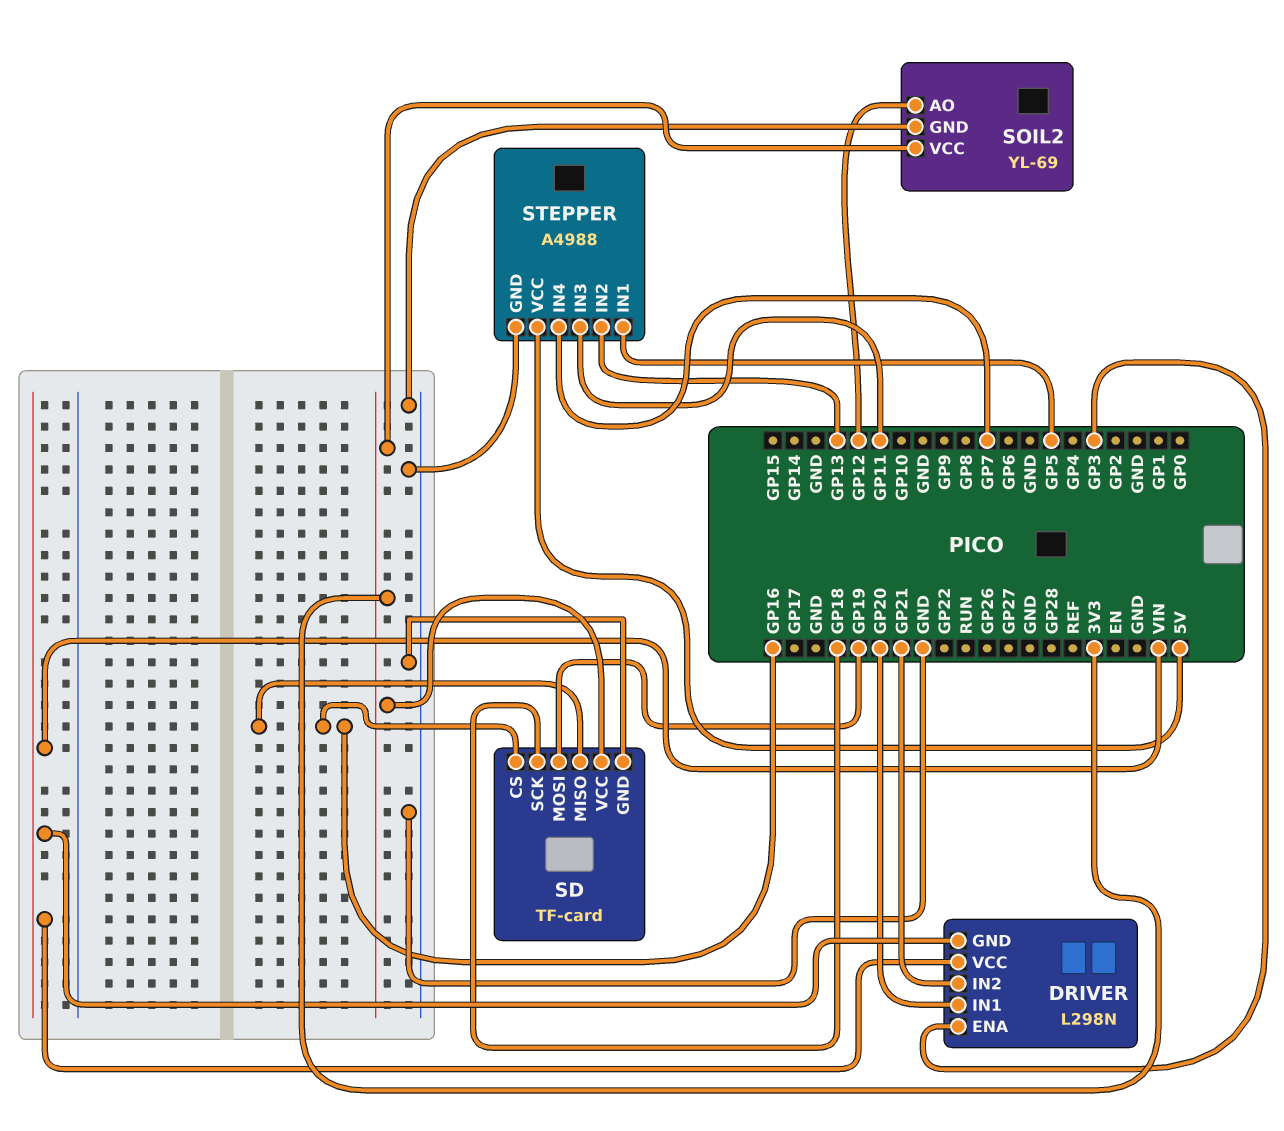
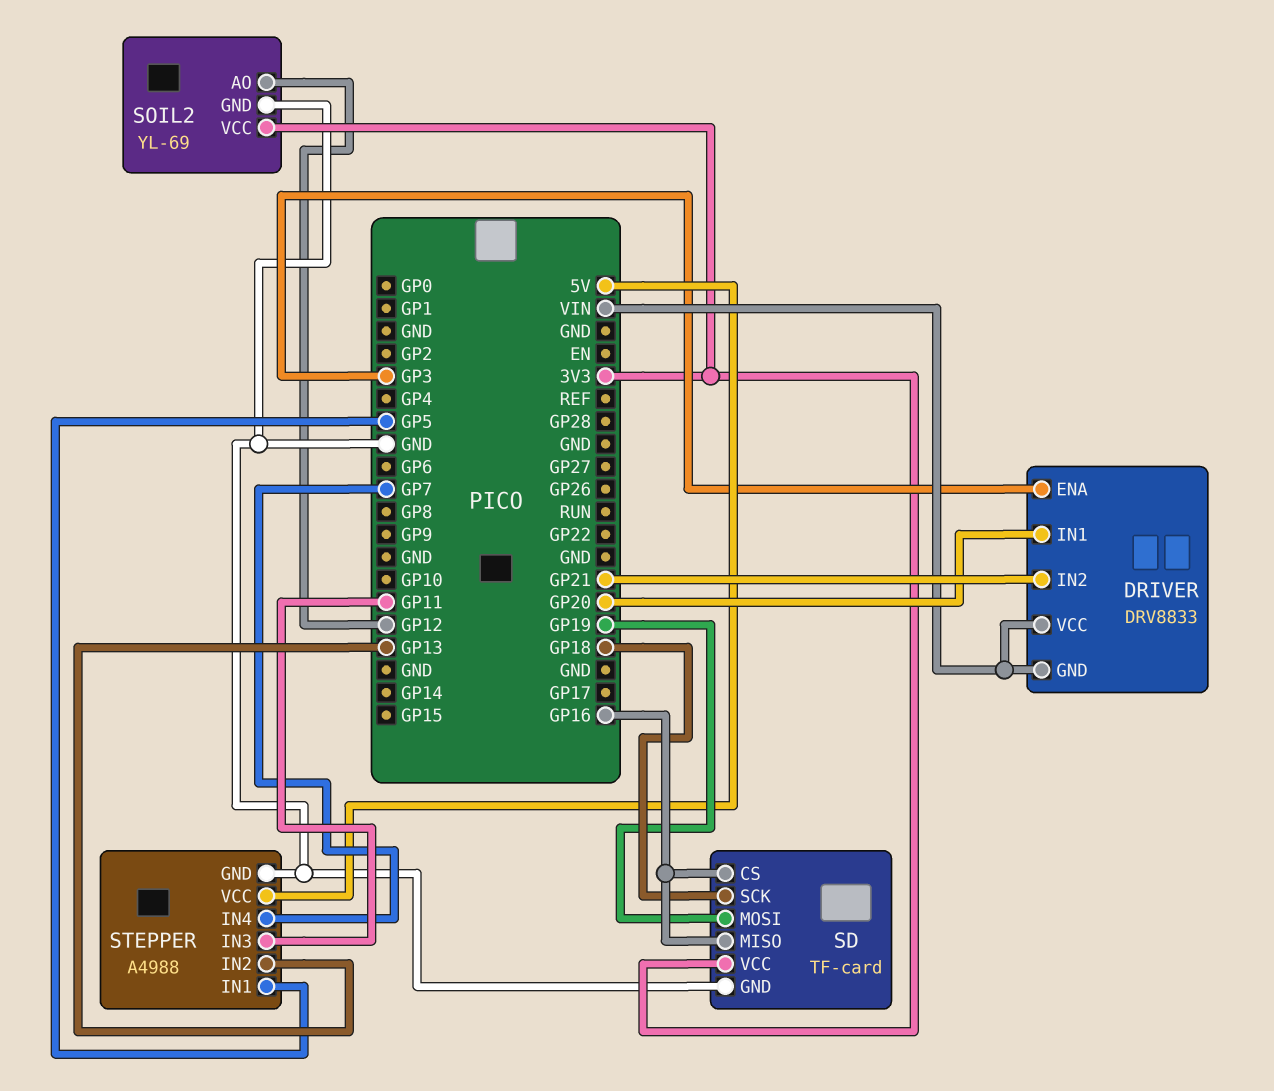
DRIVER: L298N -> DRV8833

